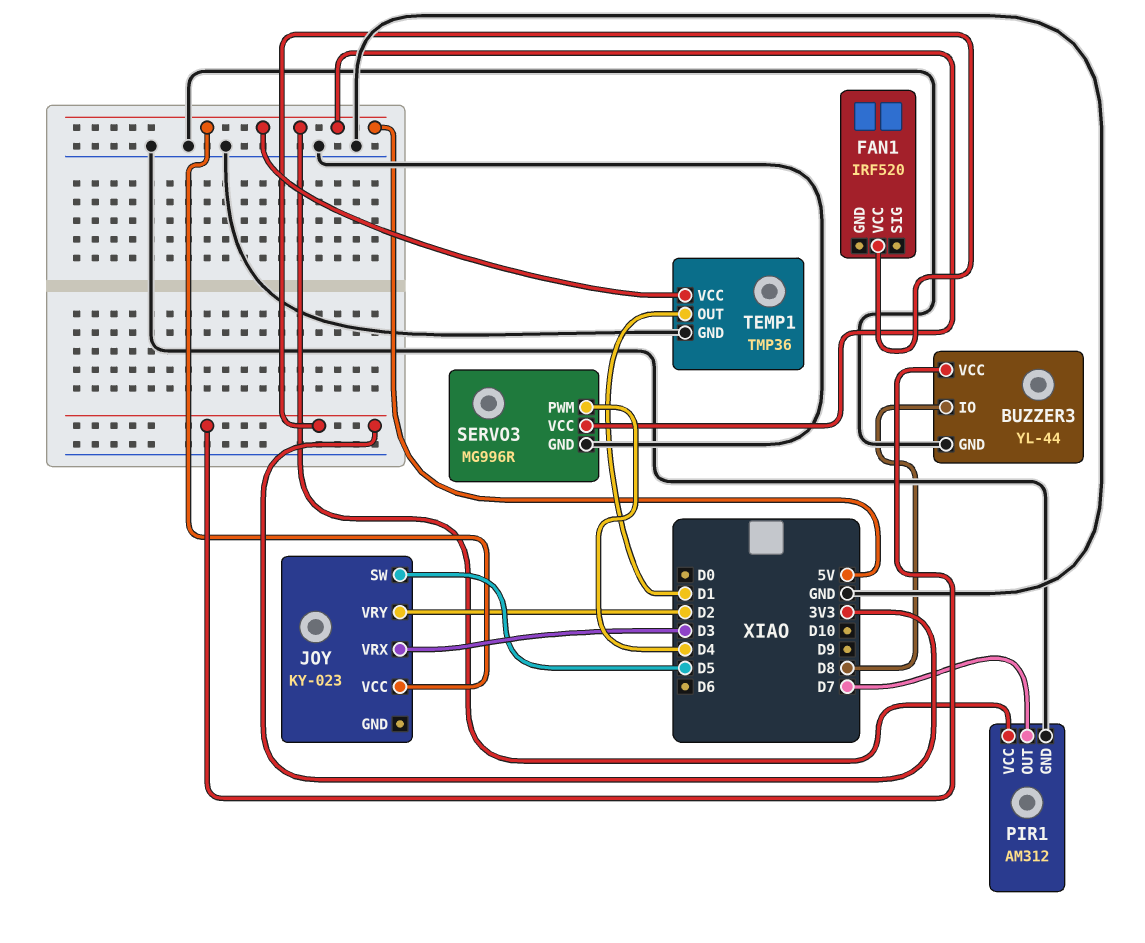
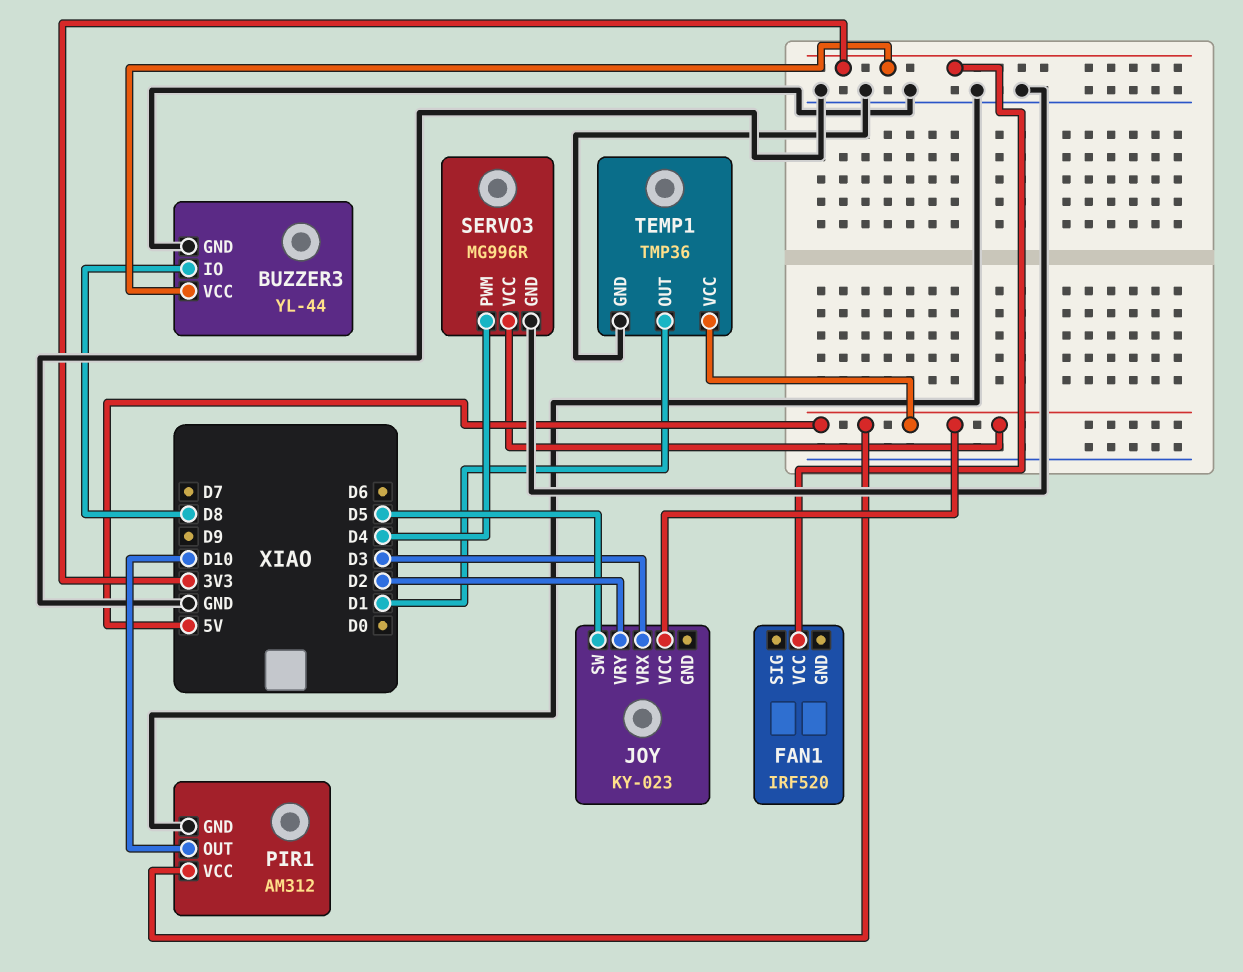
PIR1 pin OUT: D7 -> D10

